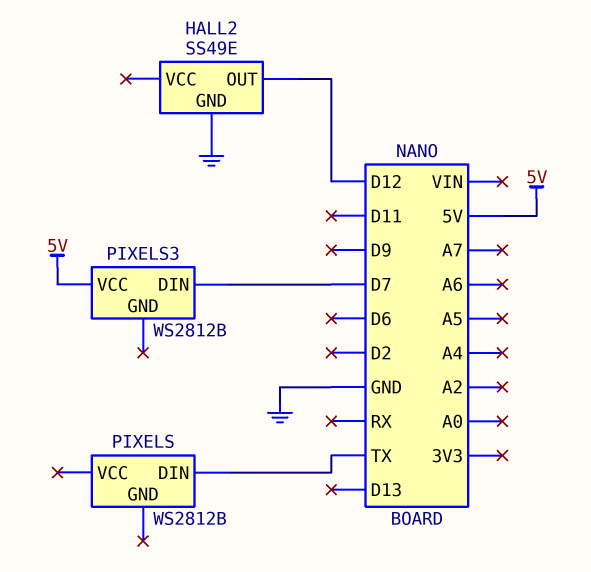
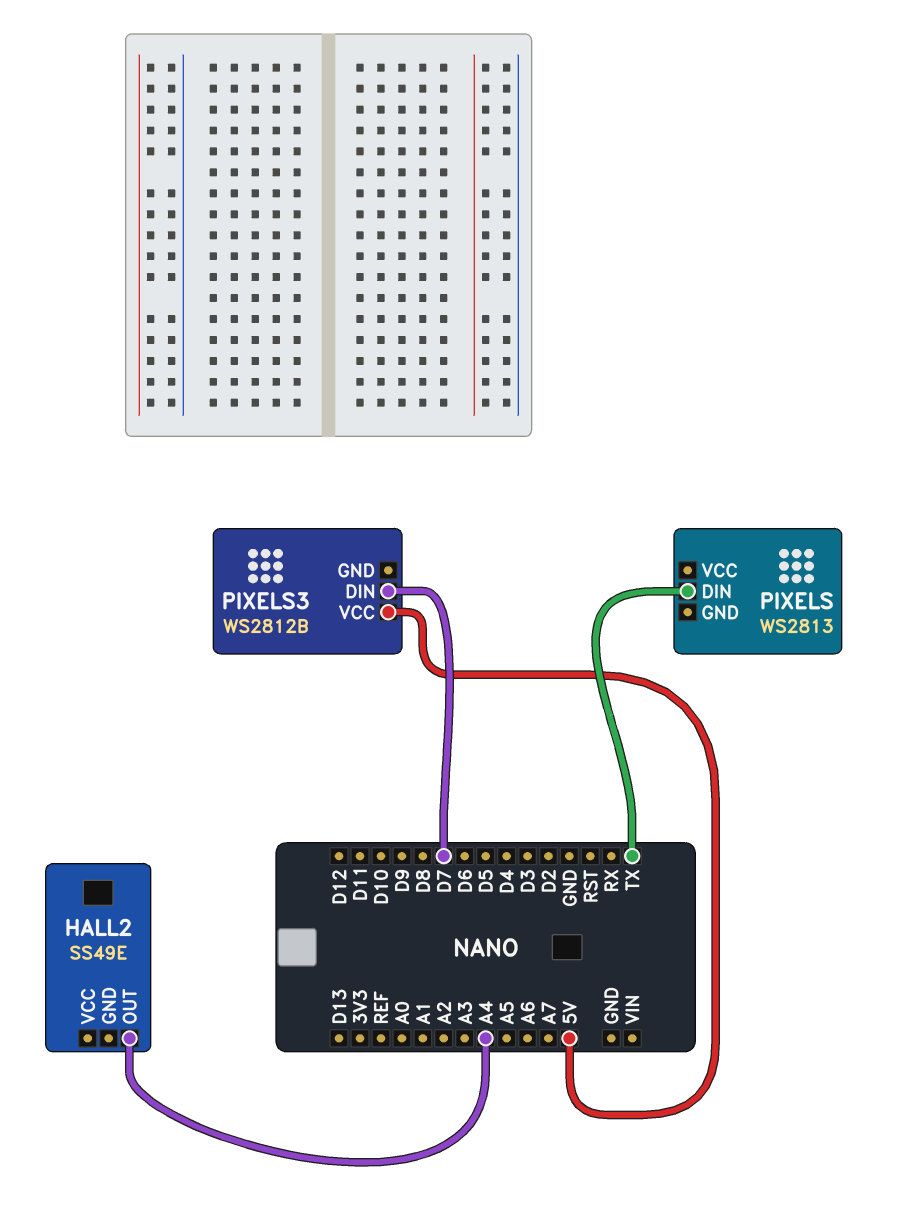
HALL2 pin GND: GND -> none
HALL2 pin OUT: D12 -> A4
PIXELS: WS2812B -> WS2813

